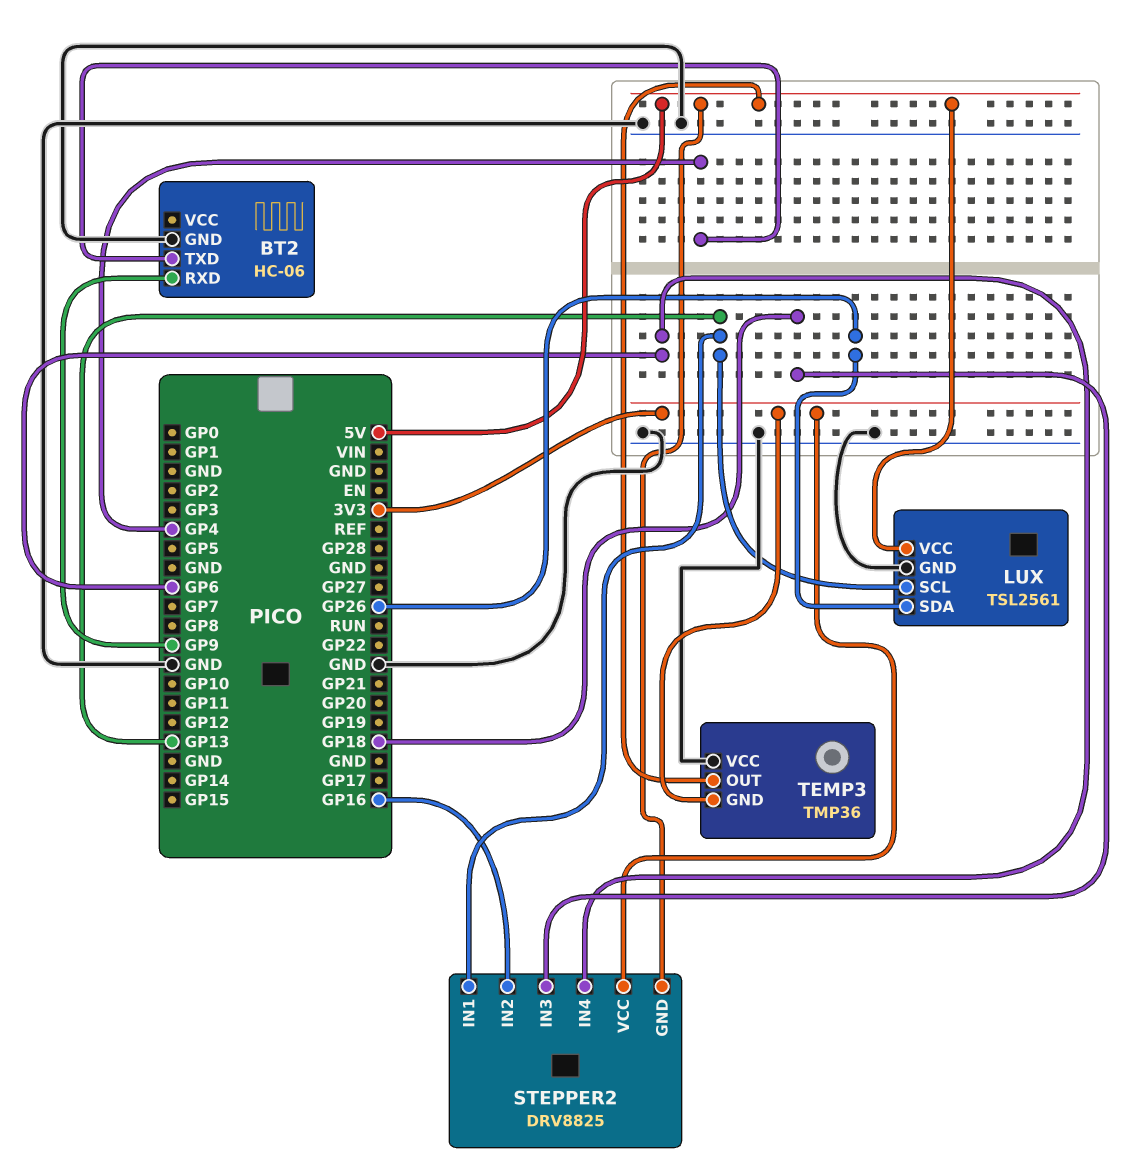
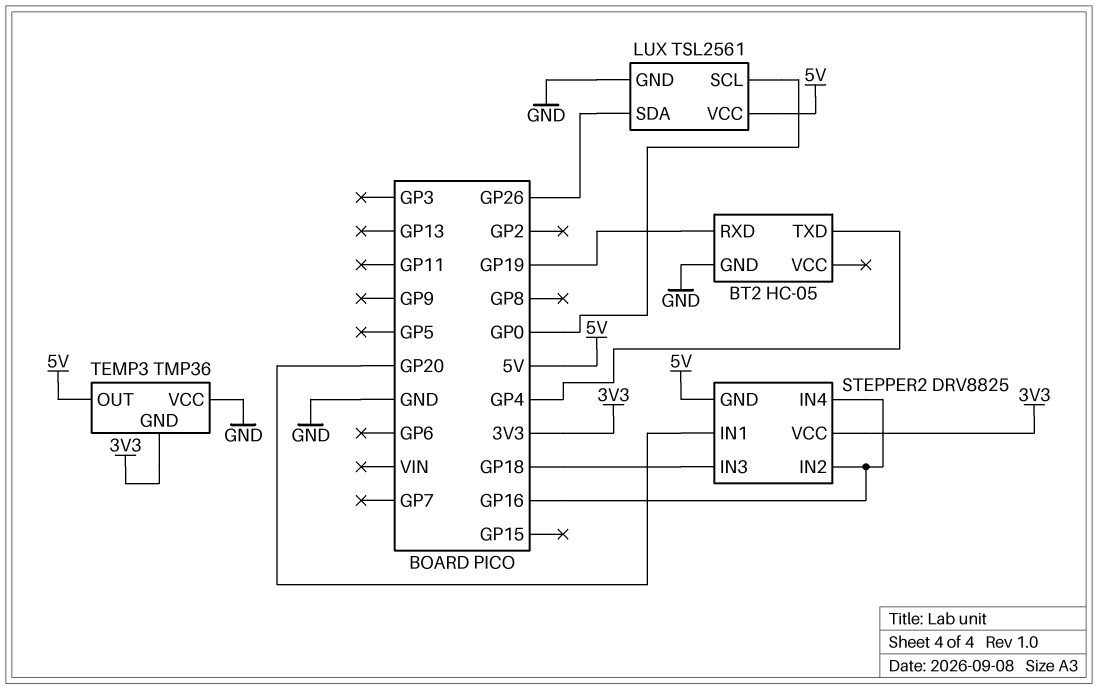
BT2: HC-06 -> HC-05
BT2 pin RXD: GP9 -> GP19
LUX pin SCL: GP13 -> GP0
STEPPER2 pin IN1: GP13 -> GP20
STEPPER2 pin IN4: GP6 -> GP16

